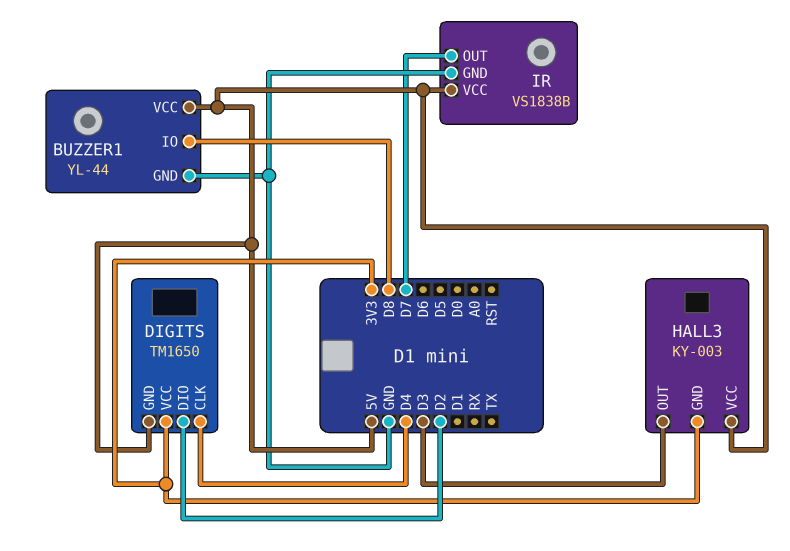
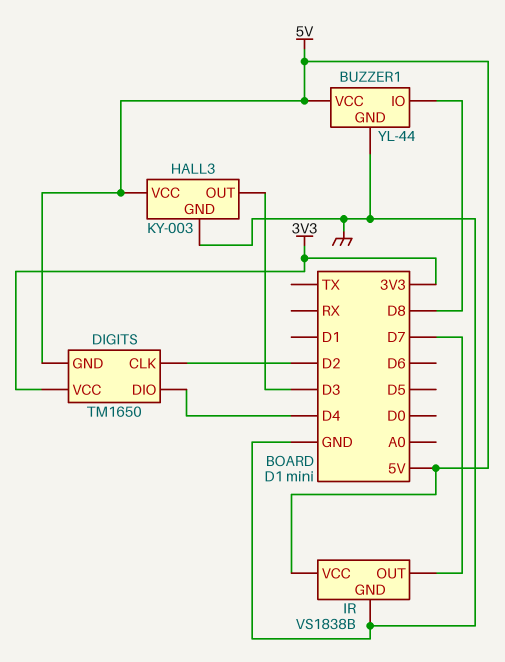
DIGITS pin CLK: D4 -> D2
DIGITS pin DIO: D2 -> D4
HALL3 pin GND: 3V3 -> GND

